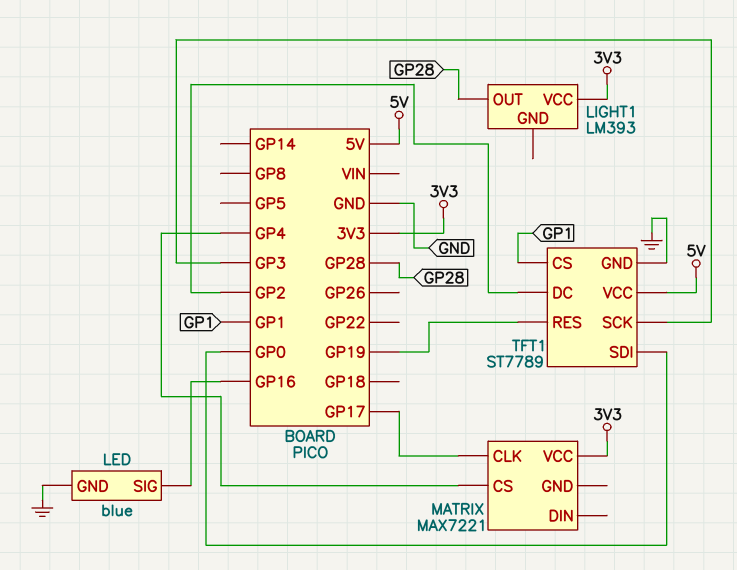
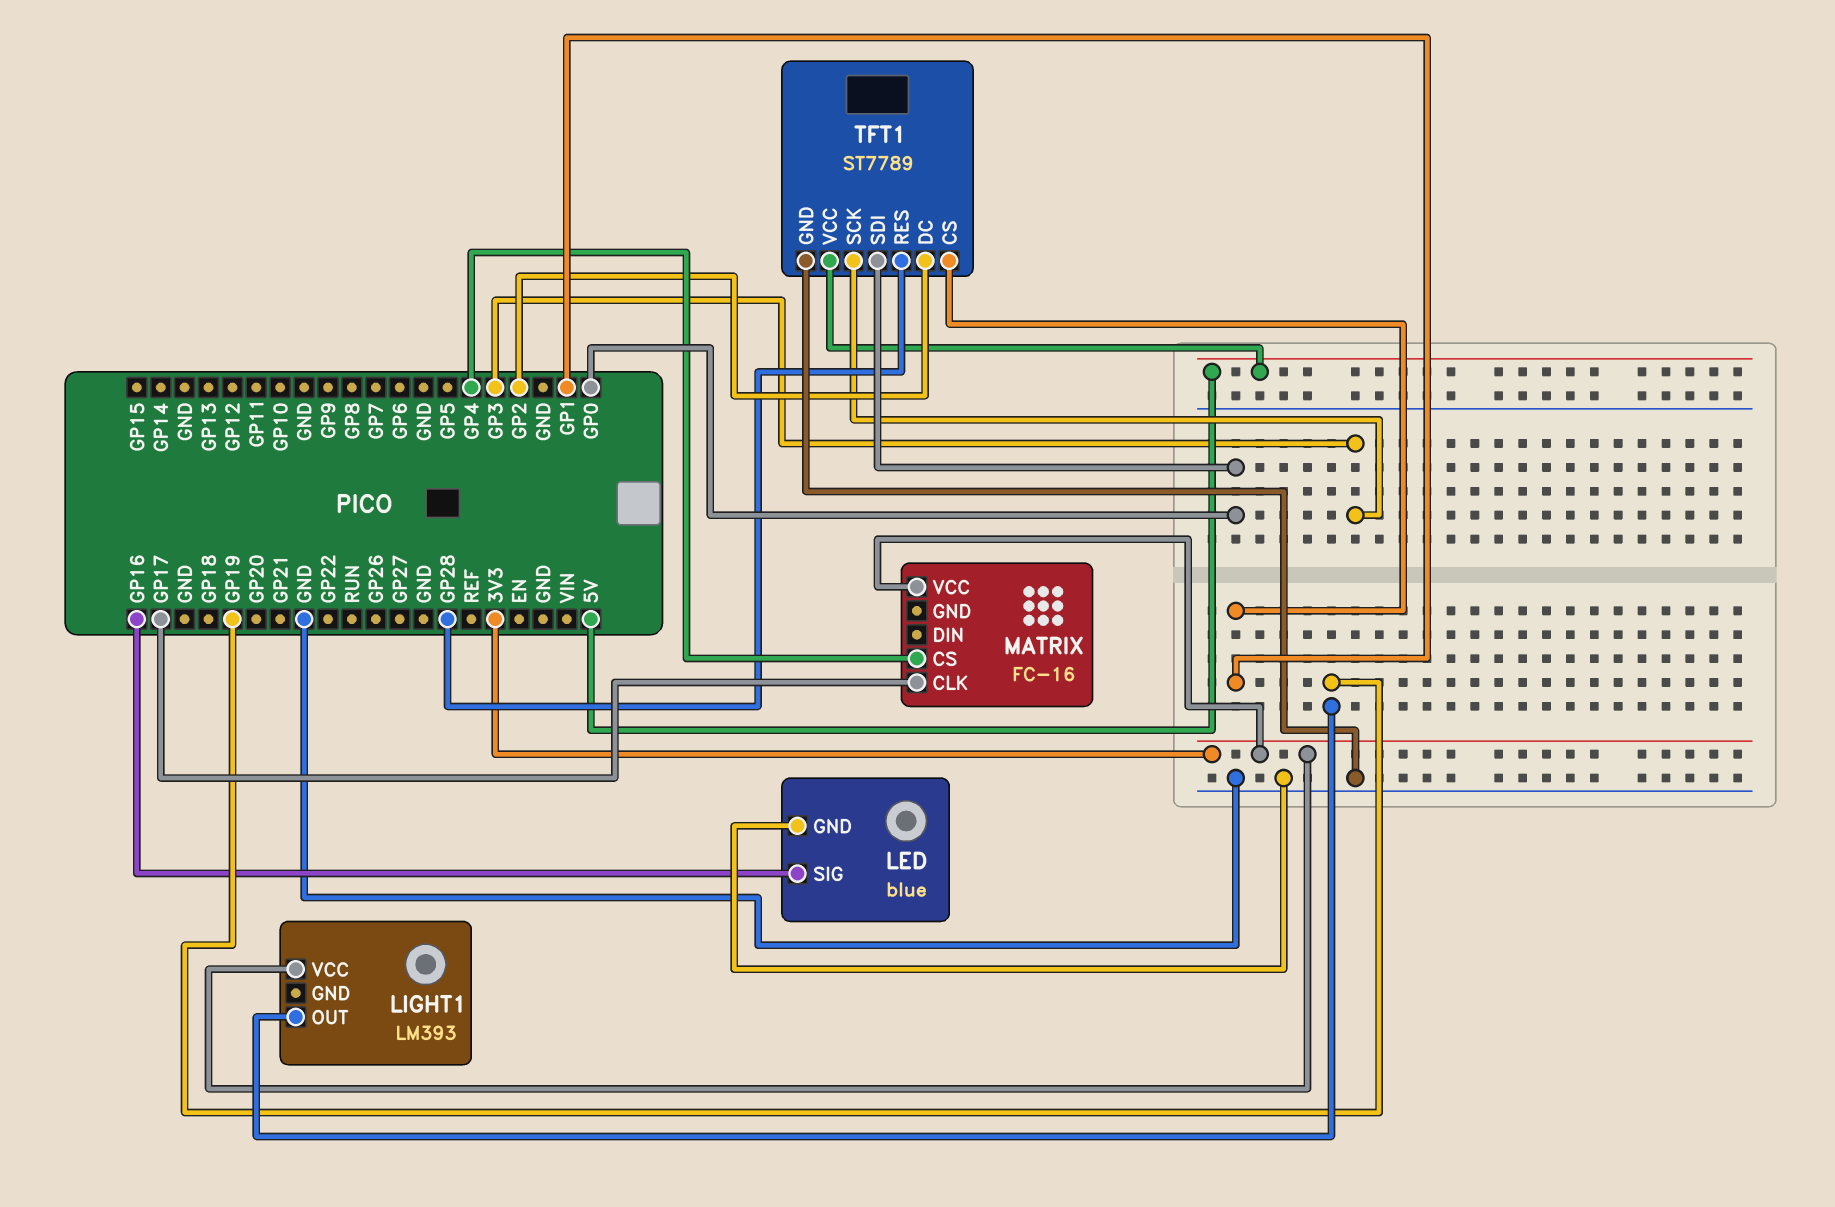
LIGHT1 pin OUT: GP28 -> GP19
MATRIX: MAX7221 -> FC-16
TFT1 pin RES: GP19 -> GP28

